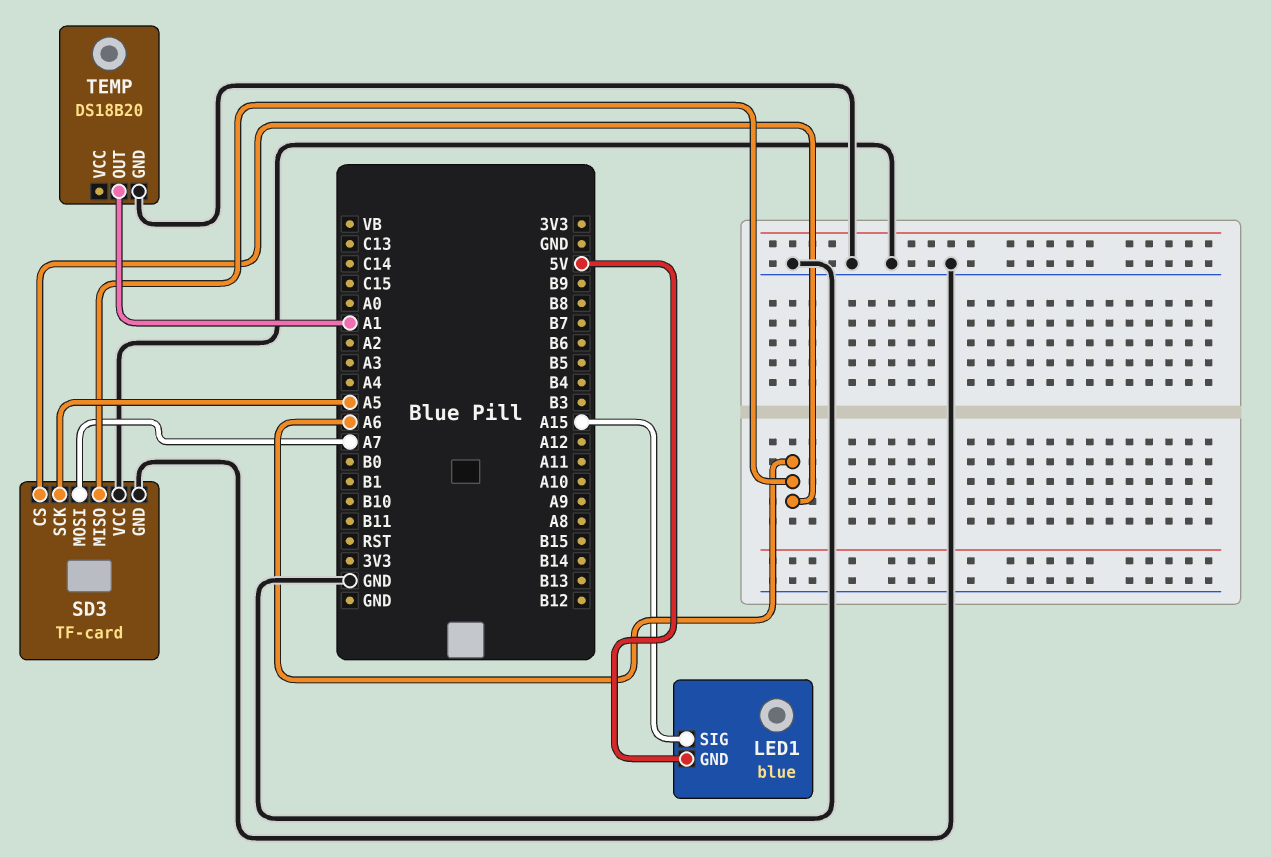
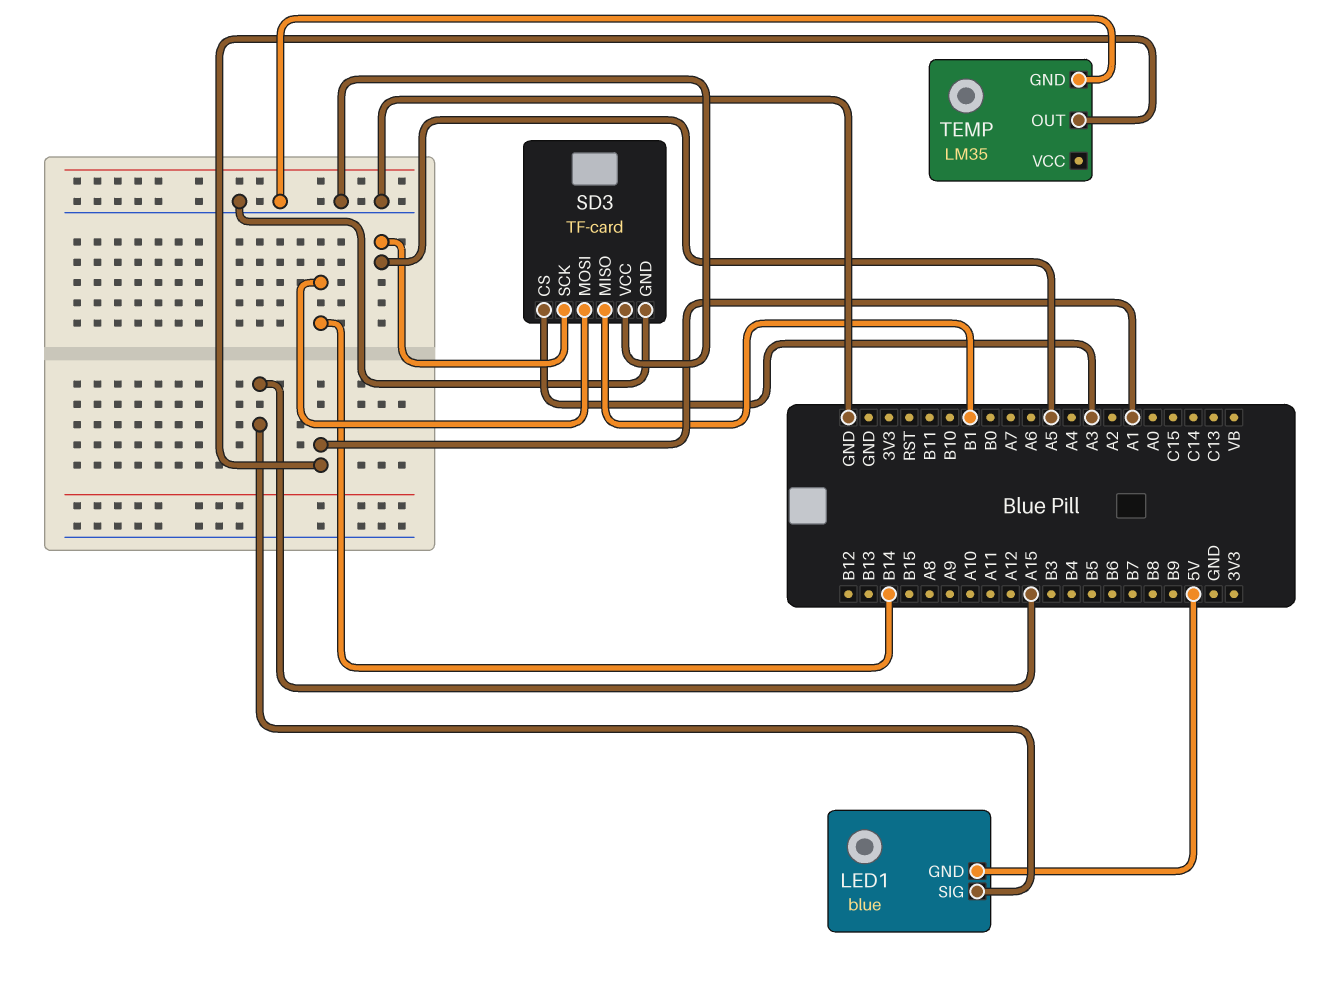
SD3 pin CS: A6 -> A3
SD3 pin MISO: A6 -> B1
SD3 pin MOSI: A7 -> B14
TEMP: DS18B20 -> LM35

